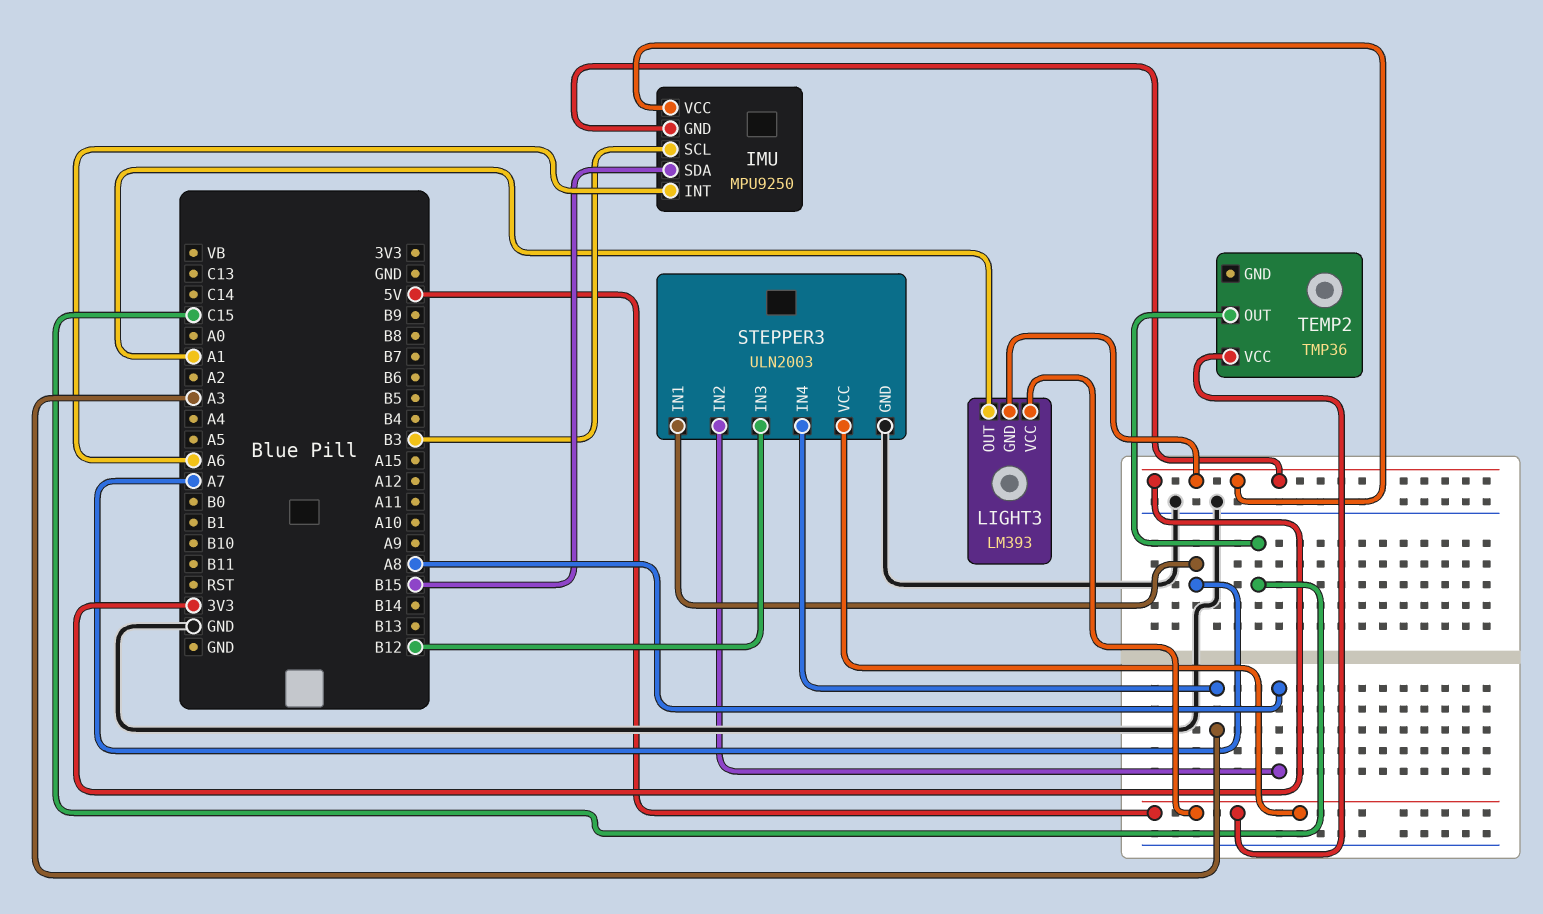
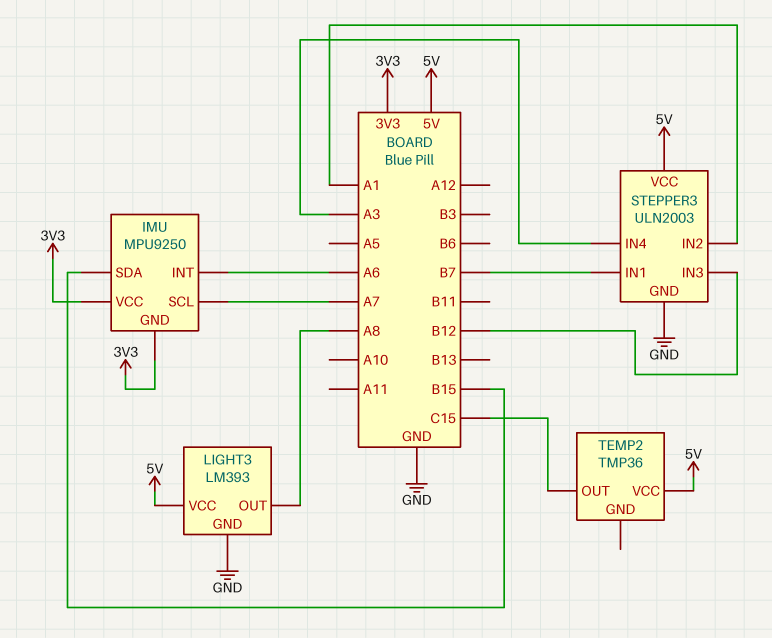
IMU pin SCL: B3 -> A7
LIGHT3 pin GND: 3V3 -> GND
LIGHT3 pin OUT: A1 -> A8
STEPPER3 pin IN1: A7 -> B7
STEPPER3 pin IN2: A8 -> A1

